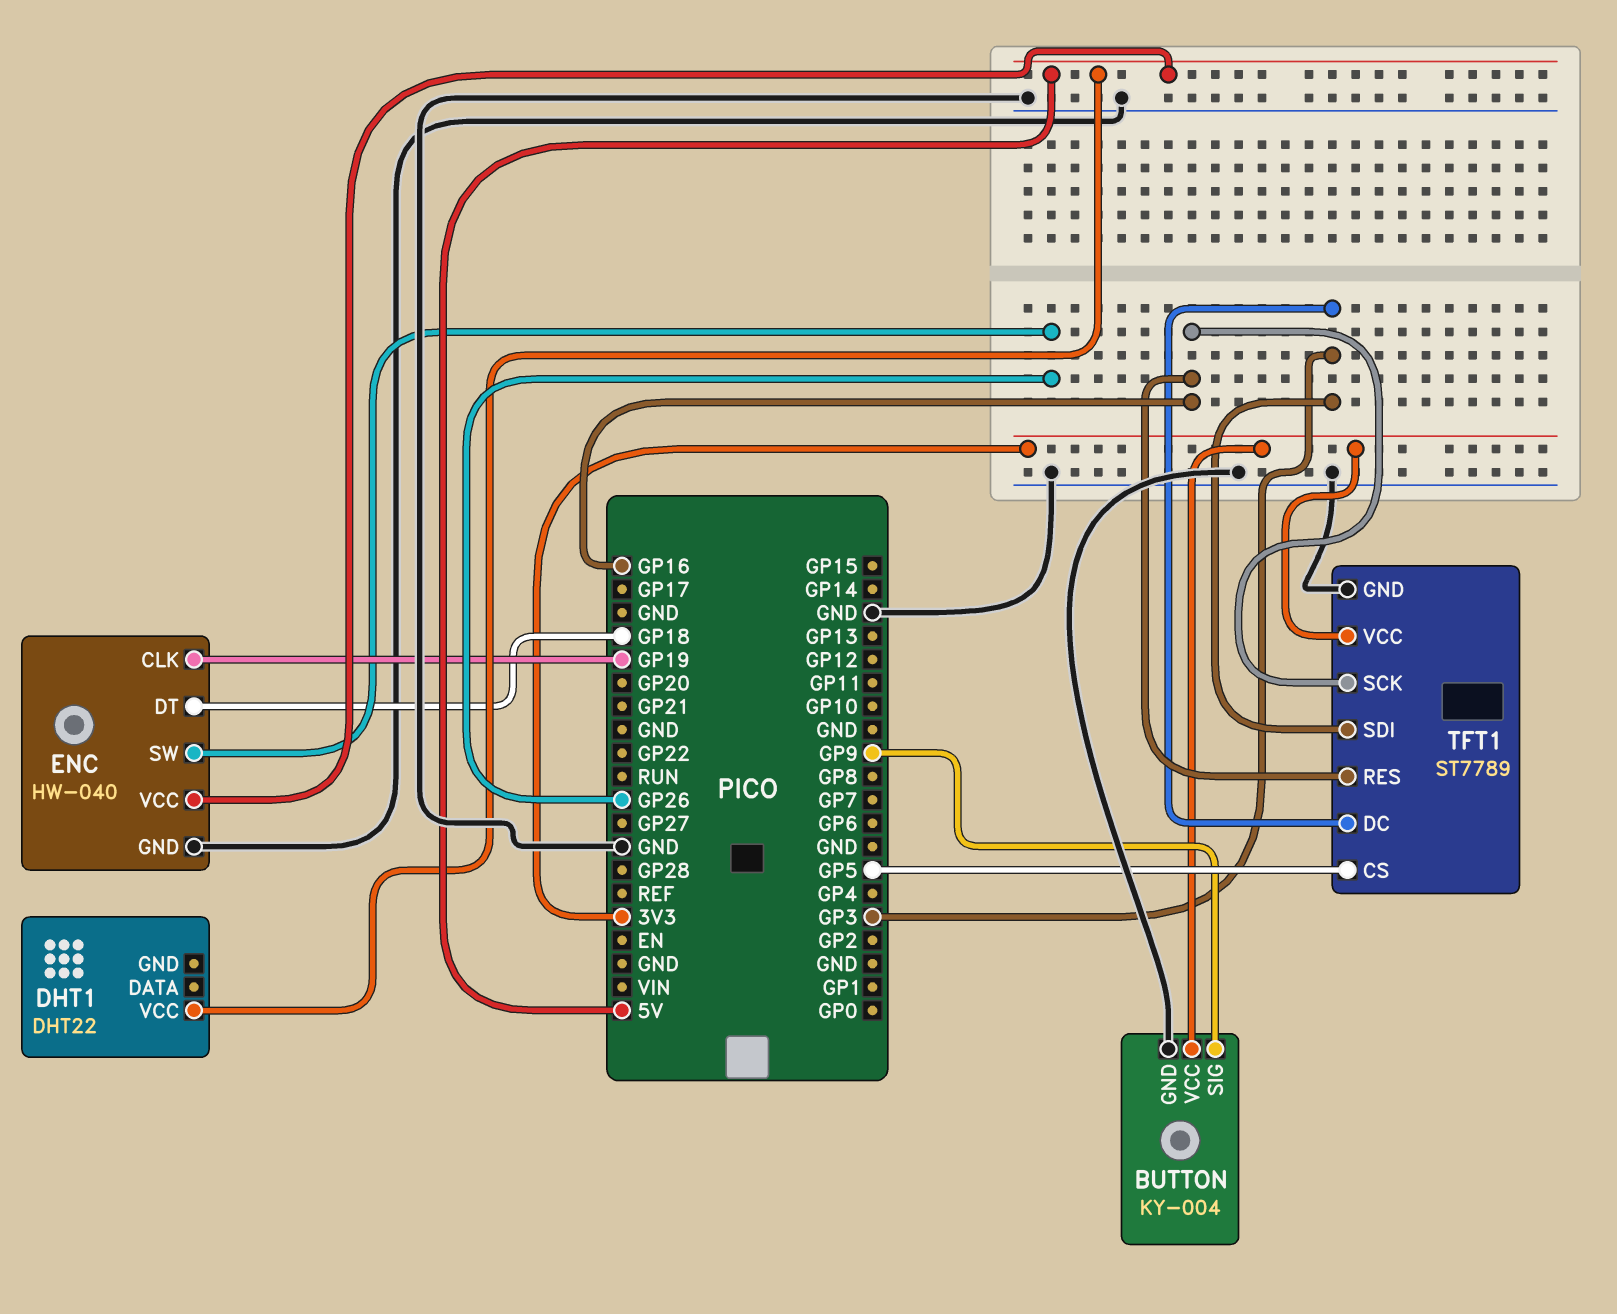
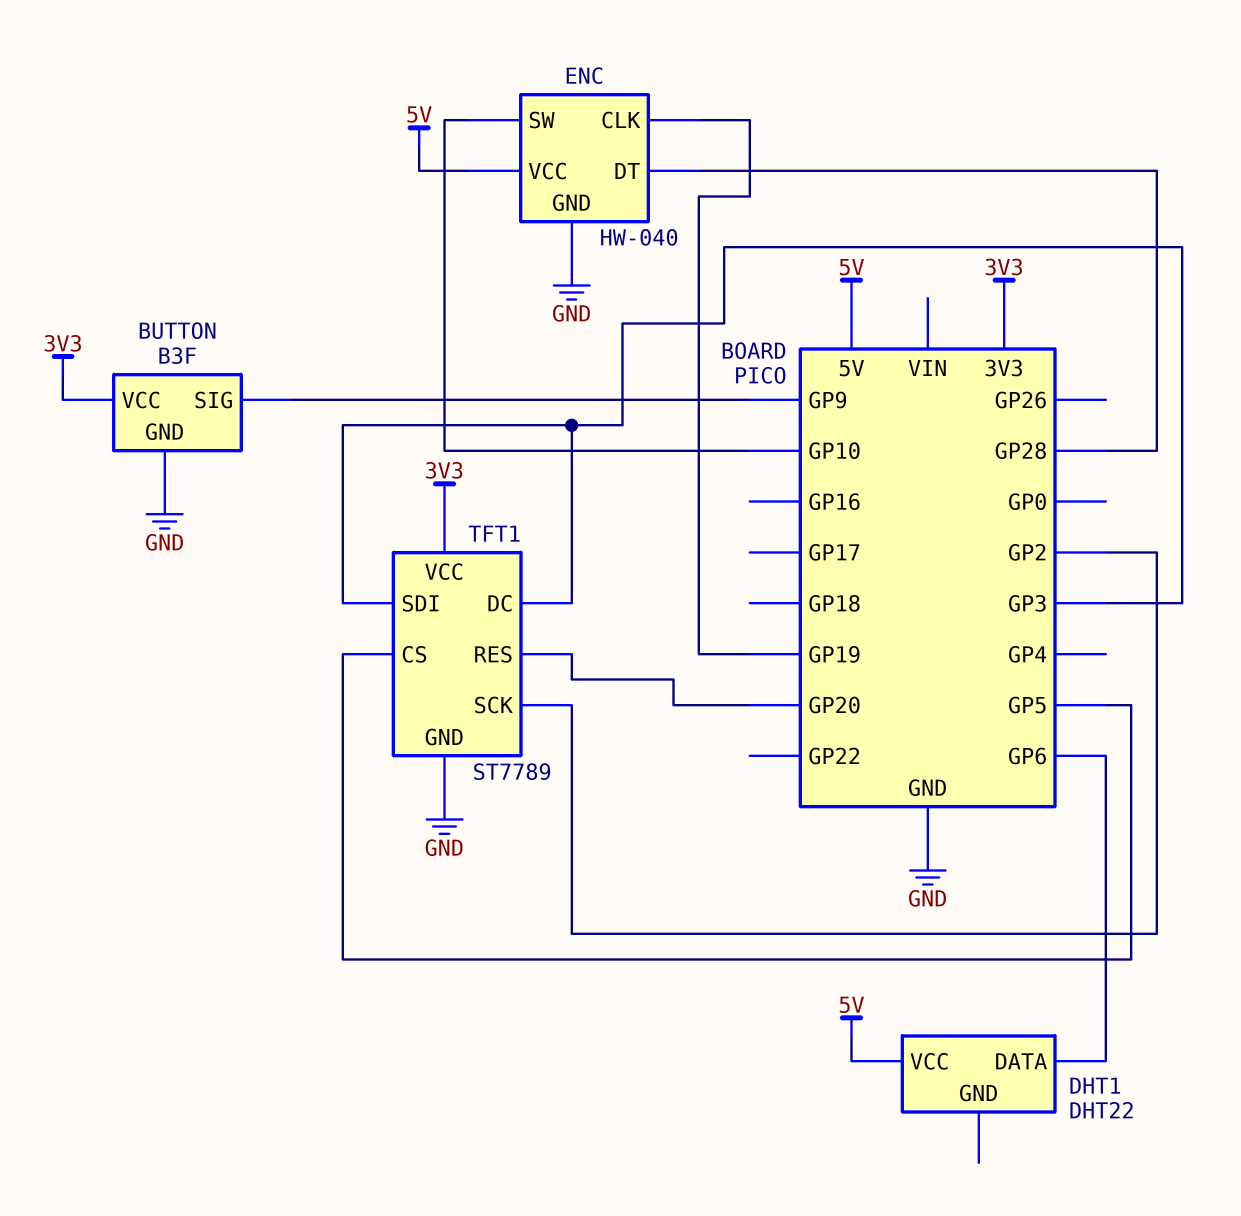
BUTTON: KY-004 -> B3F
DHT1 pin DATA: none -> GP6
ENC pin DT: GP18 -> GP28
ENC pin SW: GP26 -> GP10
TFT1 pin RES: GP16 -> GP20
TFT1 pin SCK: GP16 -> GP2

